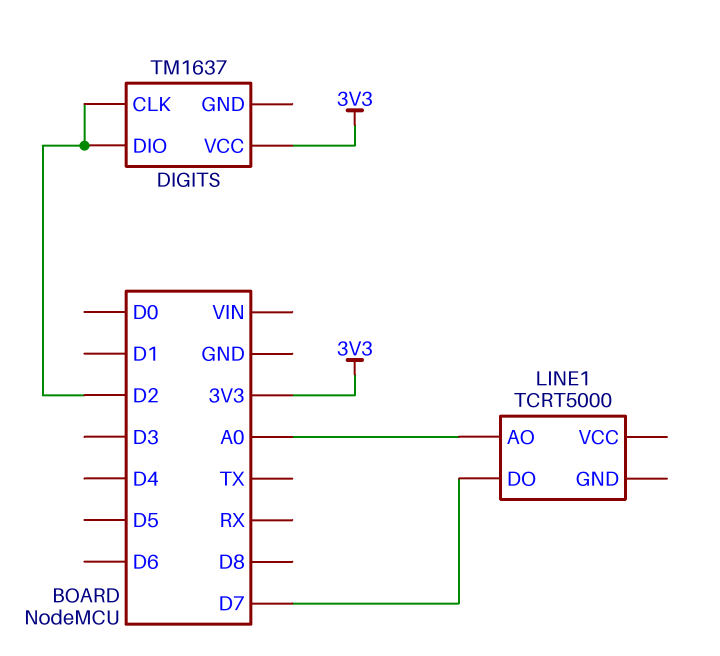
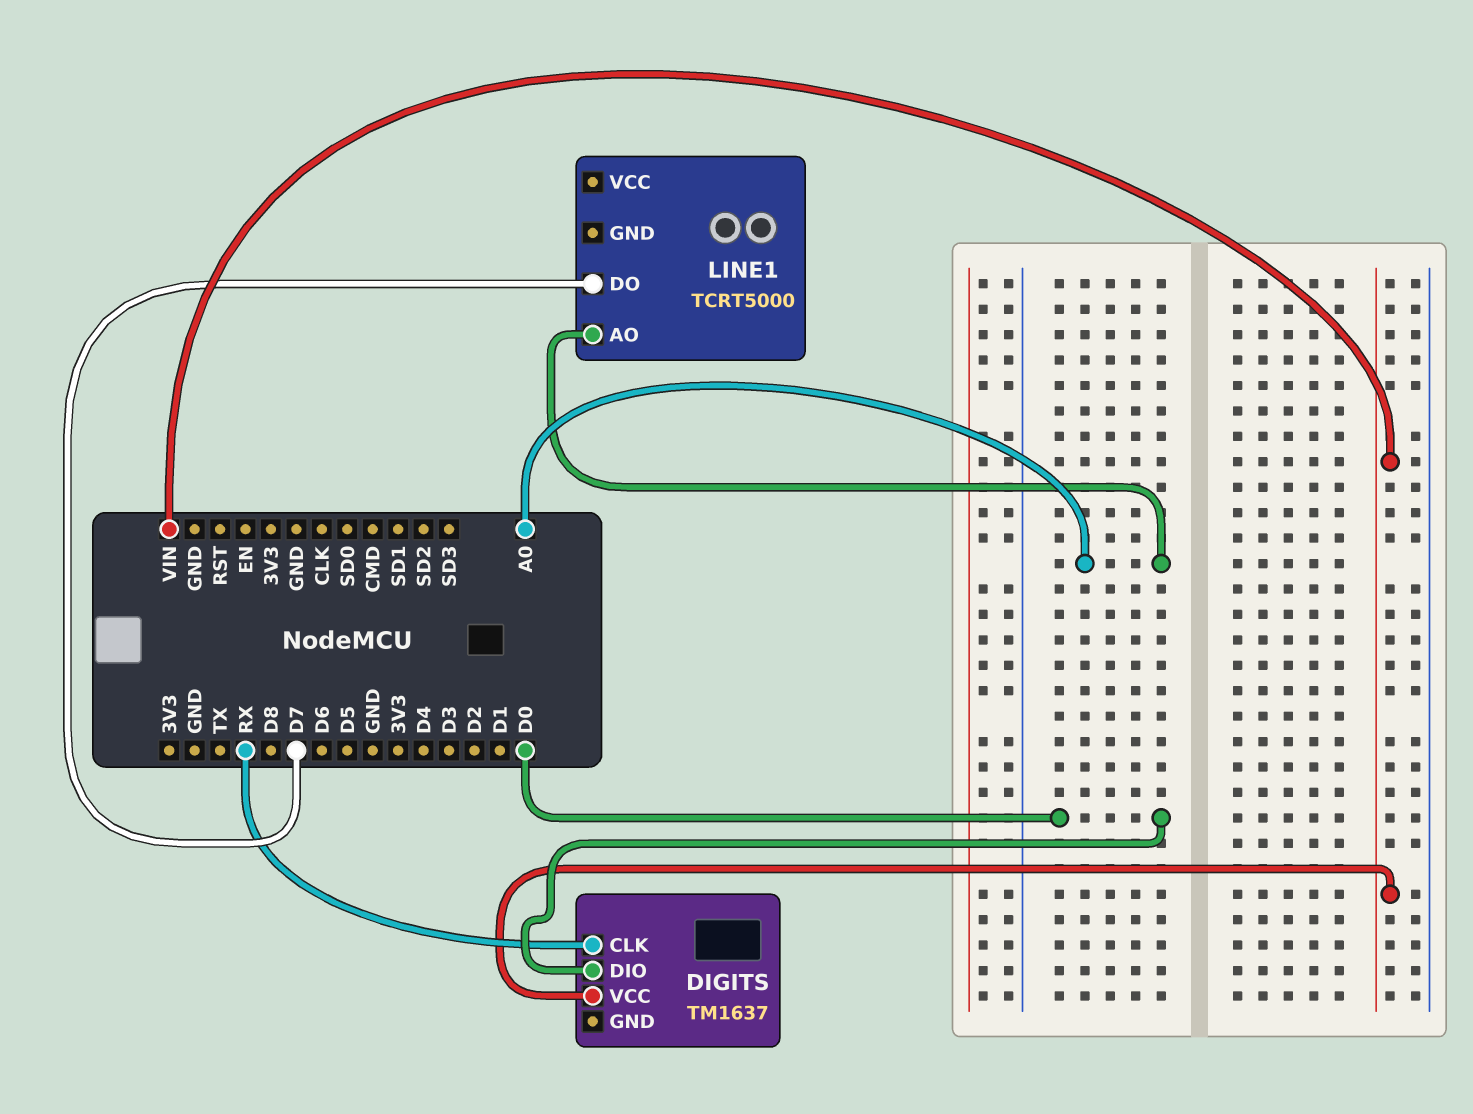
DIGITS pin CLK: D2 -> RX
DIGITS pin DIO: D2 -> D0
DIGITS pin VCC: 3V3 -> VIN

